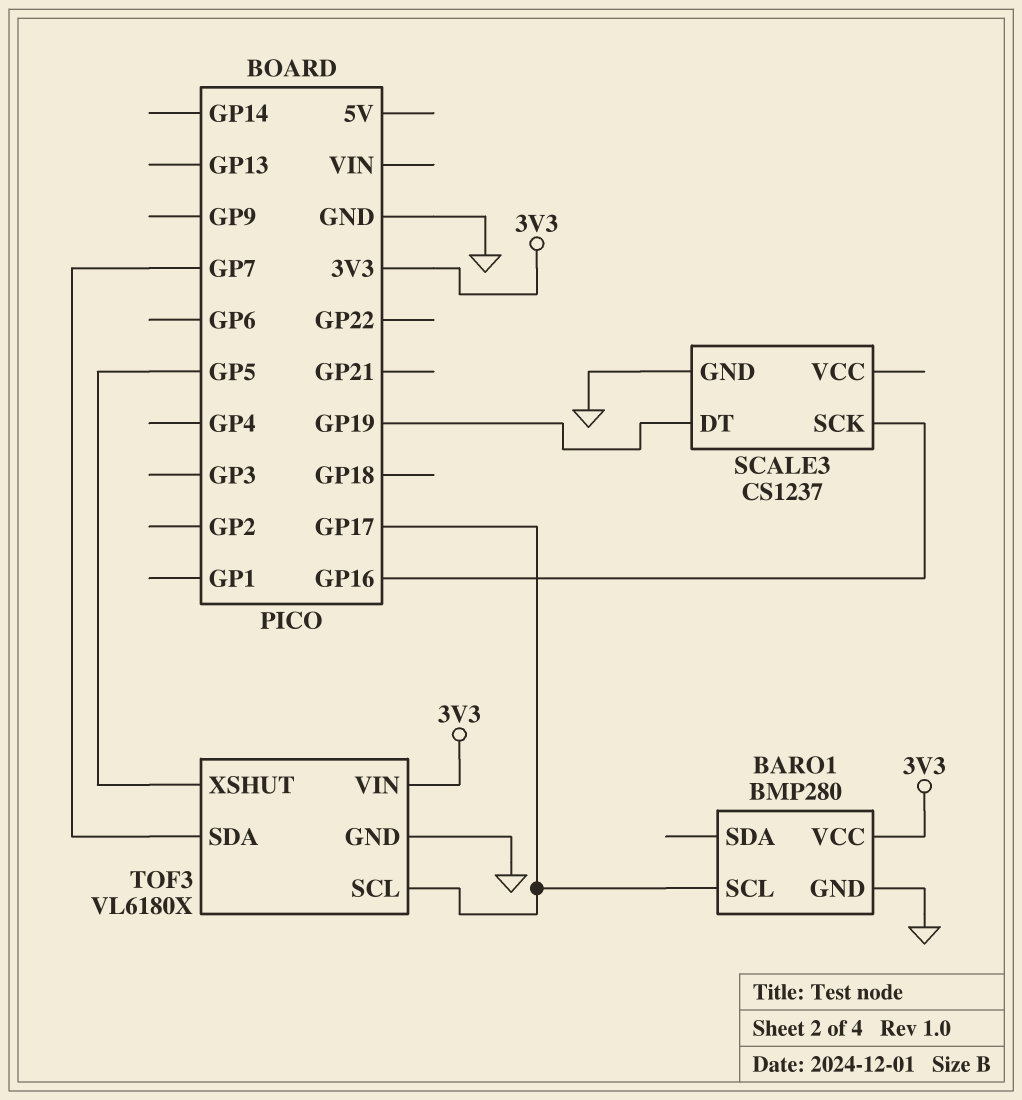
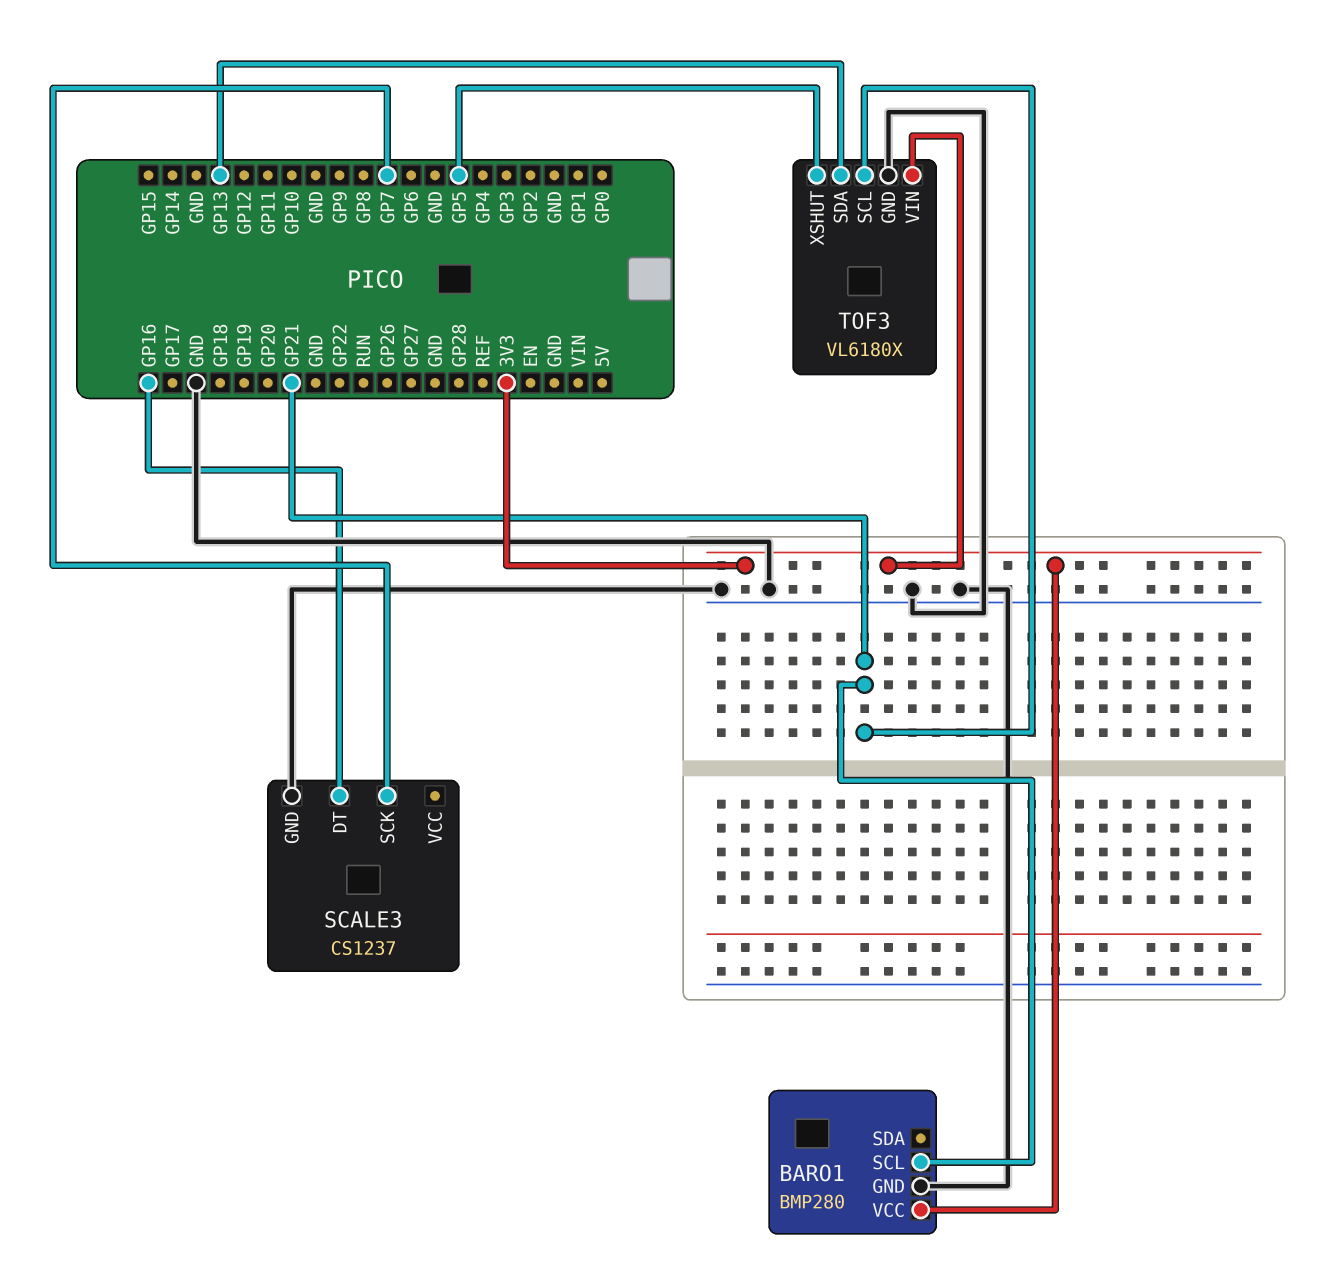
BARO1 pin SCL: GP17 -> GP21
SCALE3 pin DT: GP19 -> GP16
SCALE3 pin SCK: GP16 -> GP7
TOF3 pin SCL: GP17 -> GP21
TOF3 pin SDA: GP7 -> GP13

